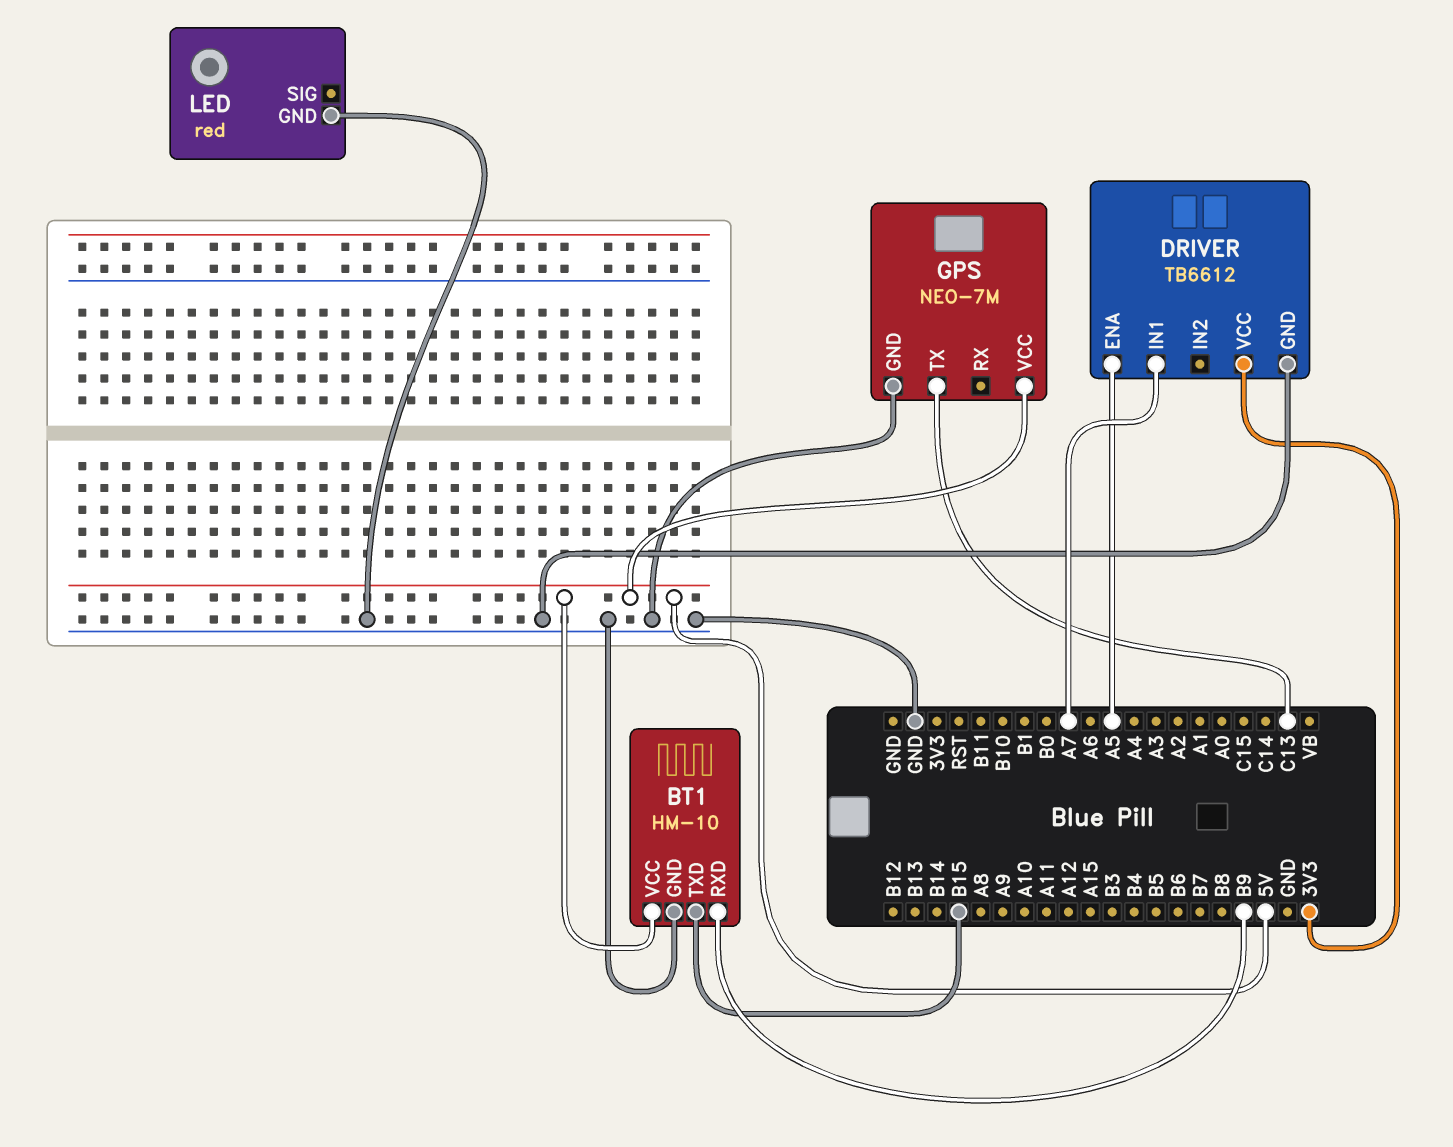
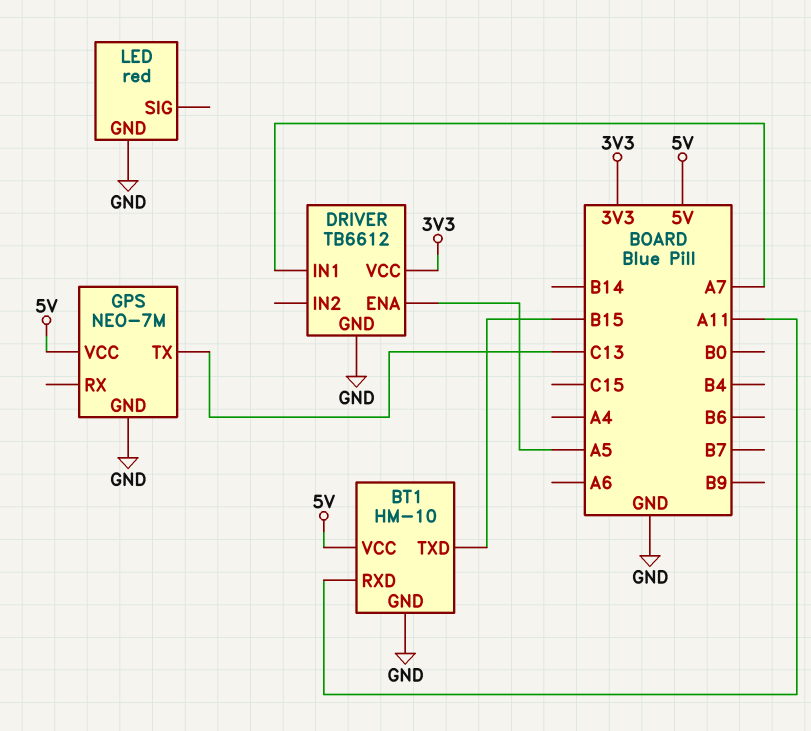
BT1 pin RXD: B9 -> A11

